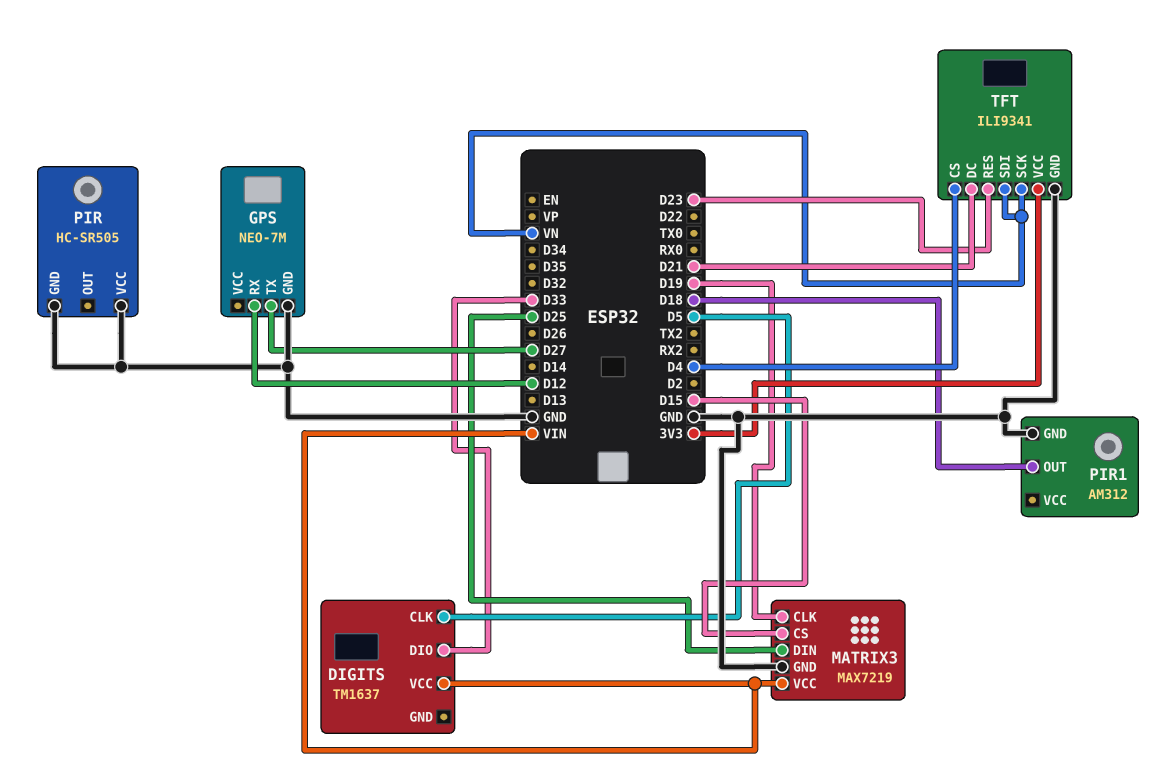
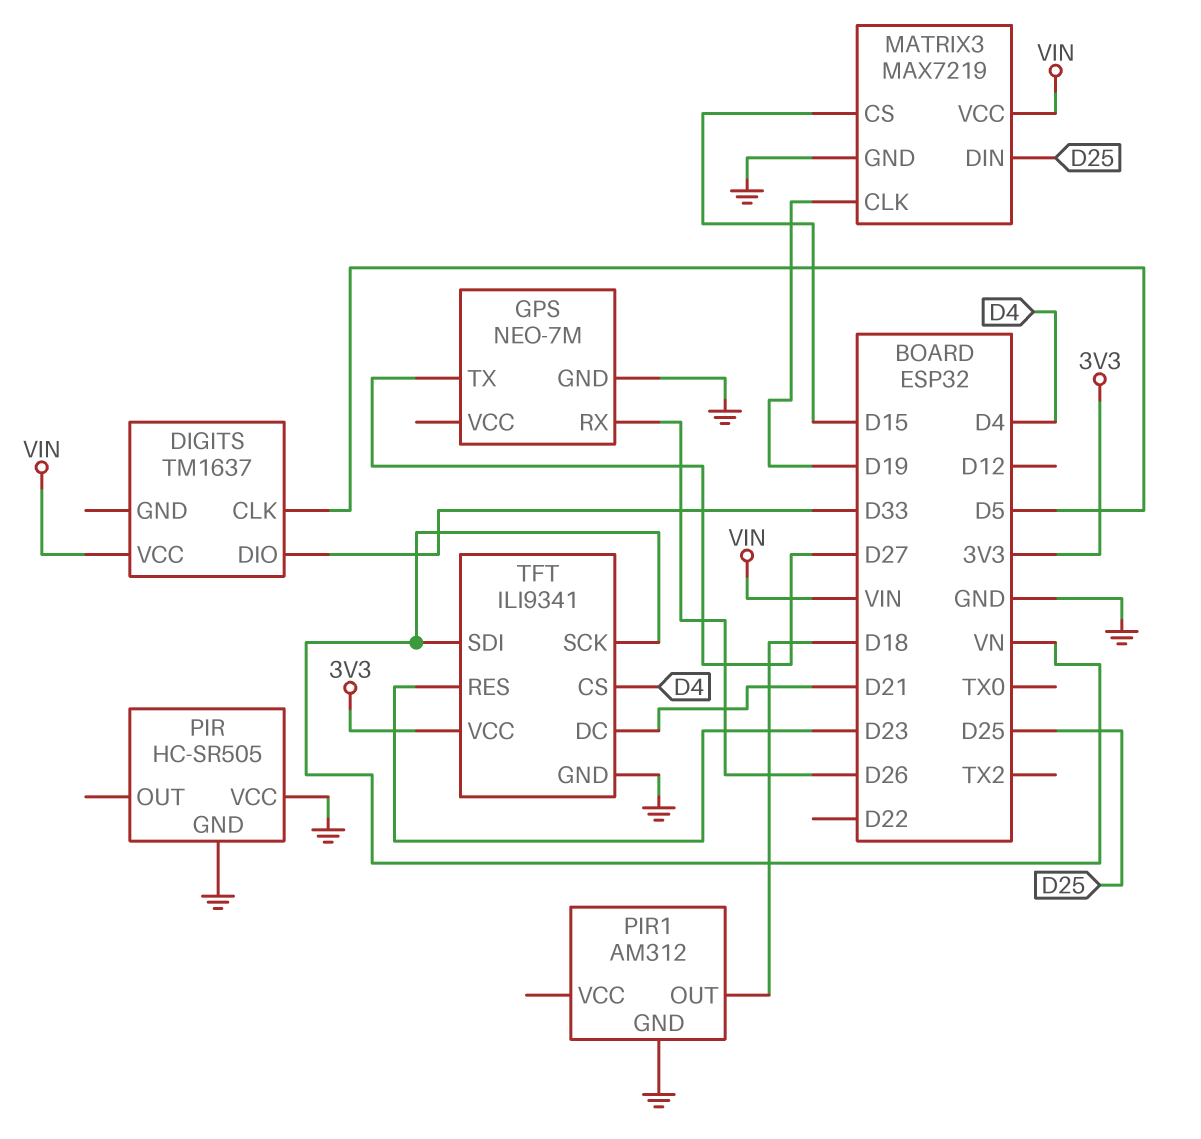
GPS pin RX: D12 -> D26

